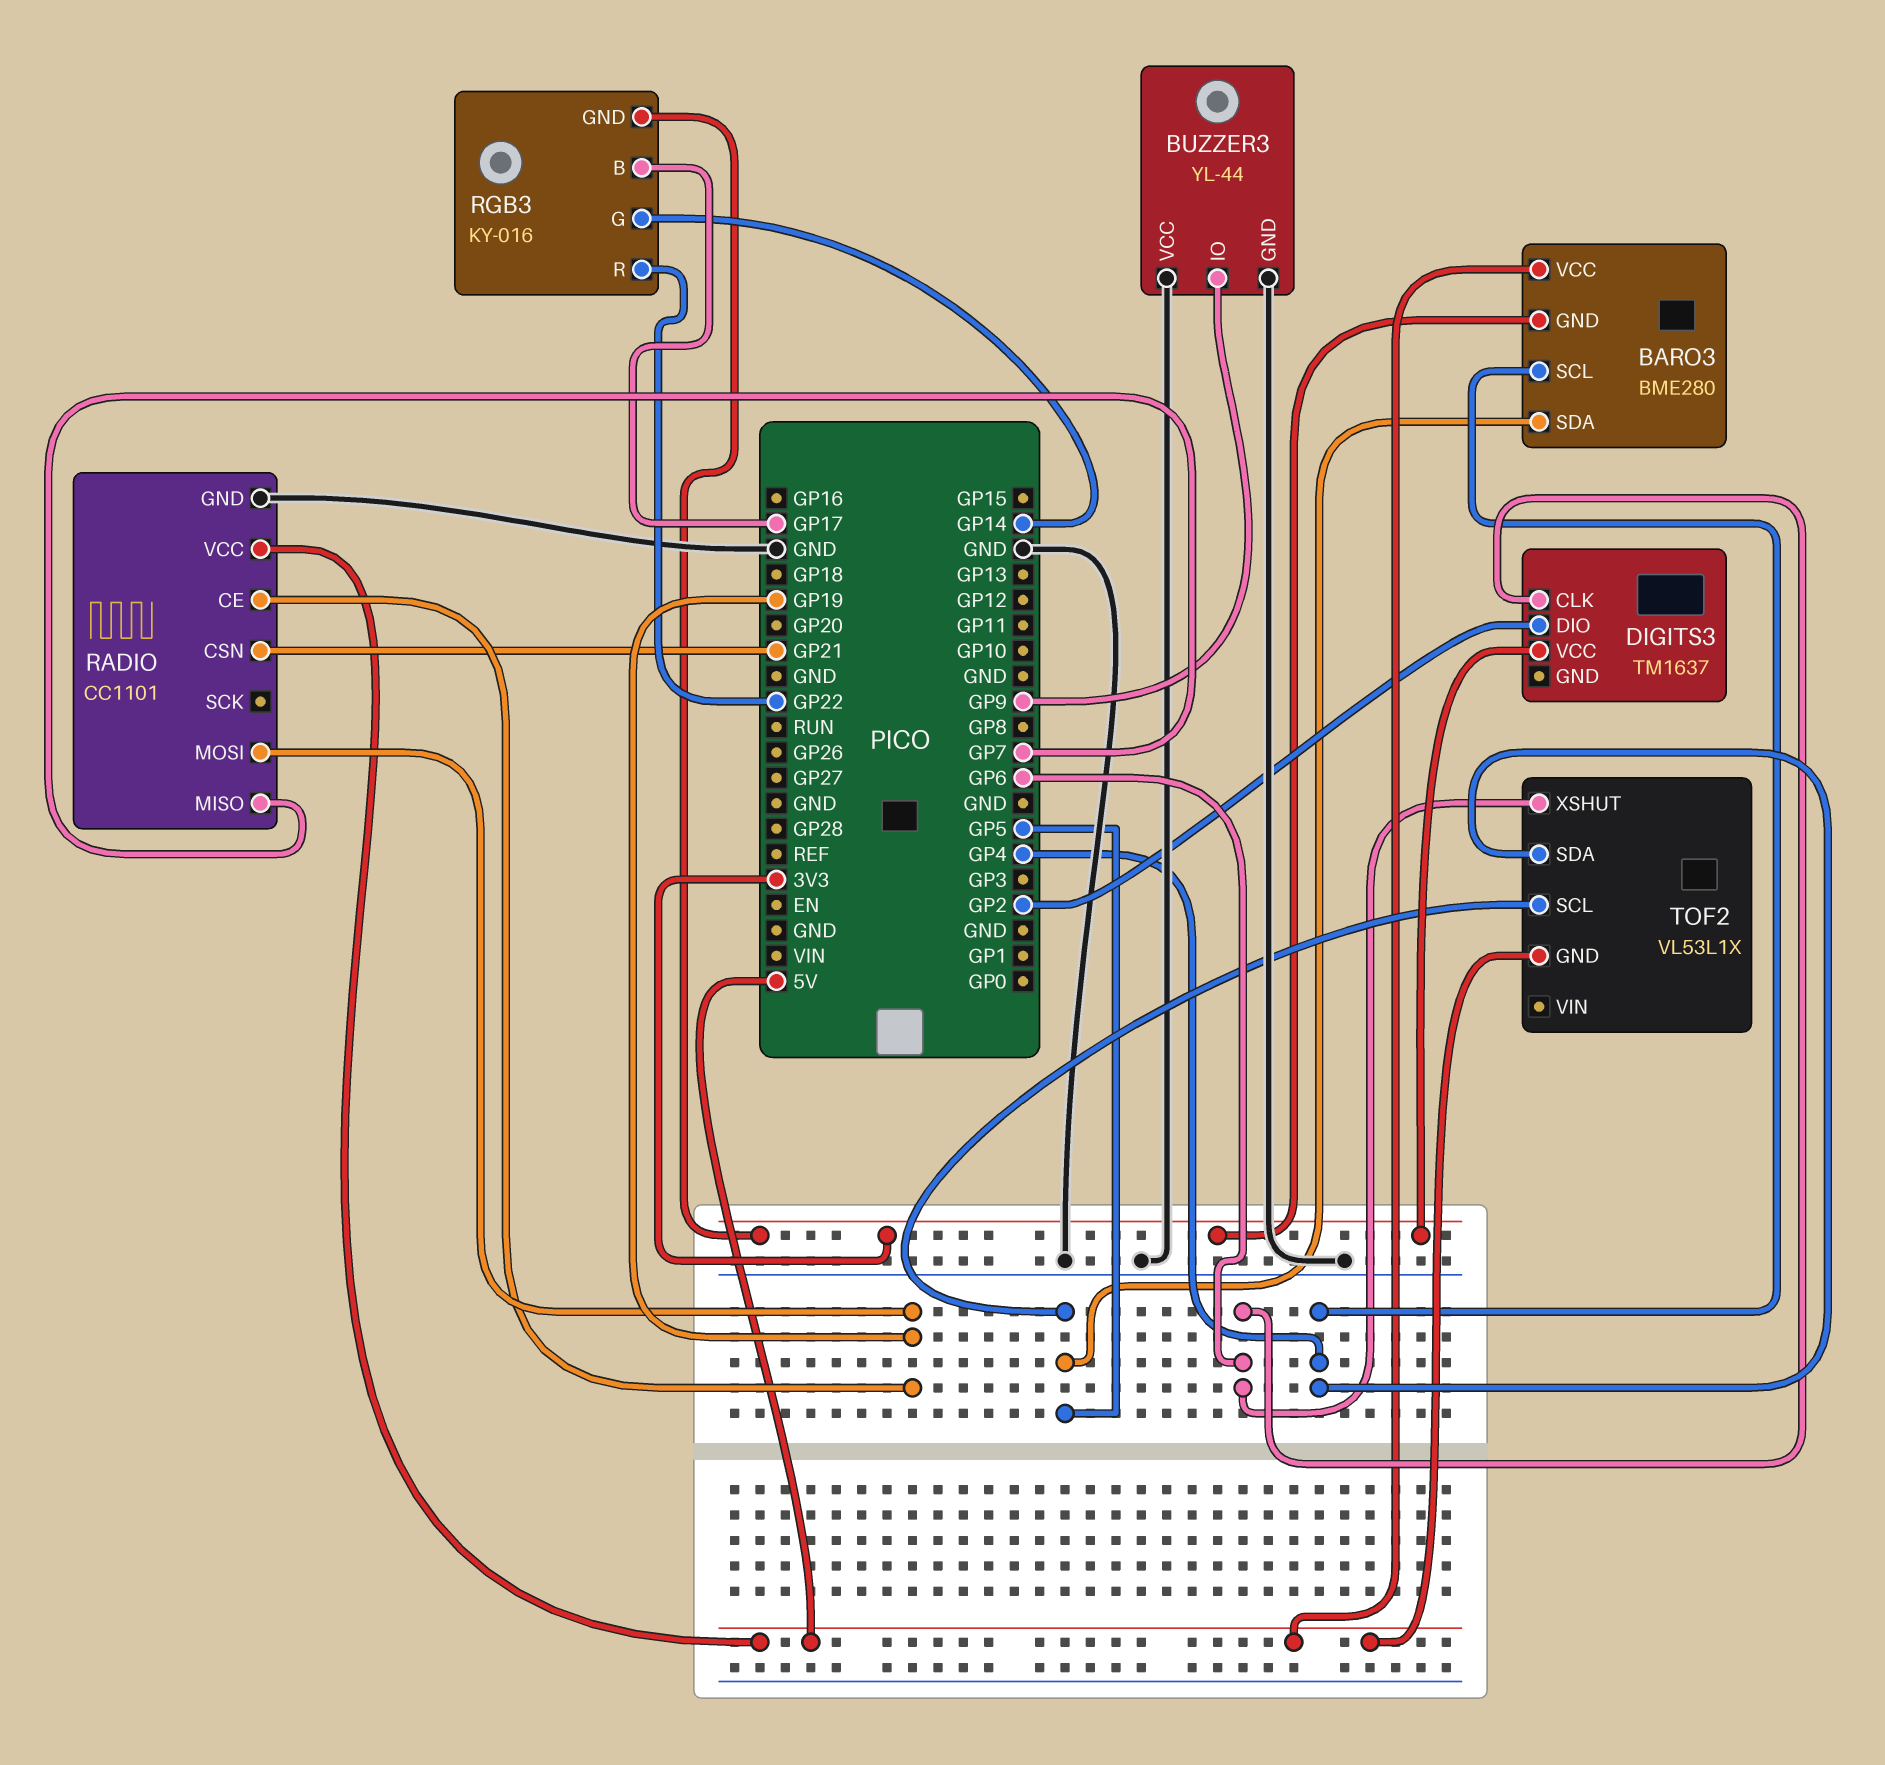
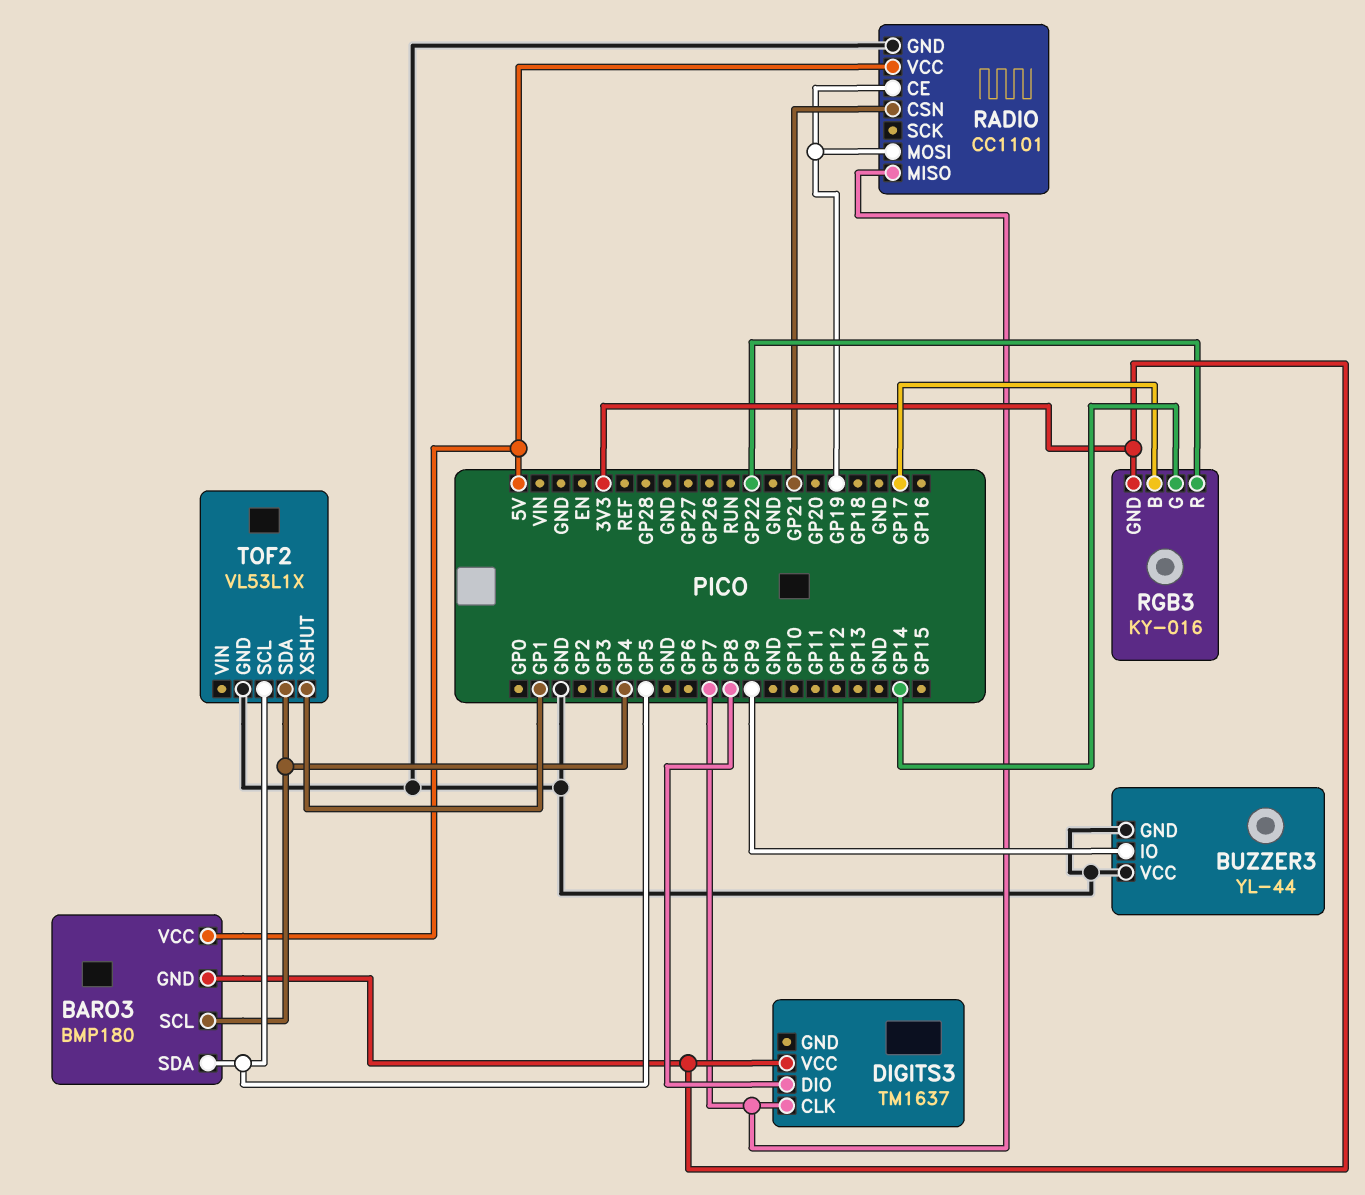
BARO3: BME280 -> BMP180
DIGITS3 pin CLK: GP6 -> GP7
DIGITS3 pin DIO: GP2 -> GP8
TOF2 pin GND: 5V -> GND
TOF2 pin XSHUT: GP6 -> GP1

